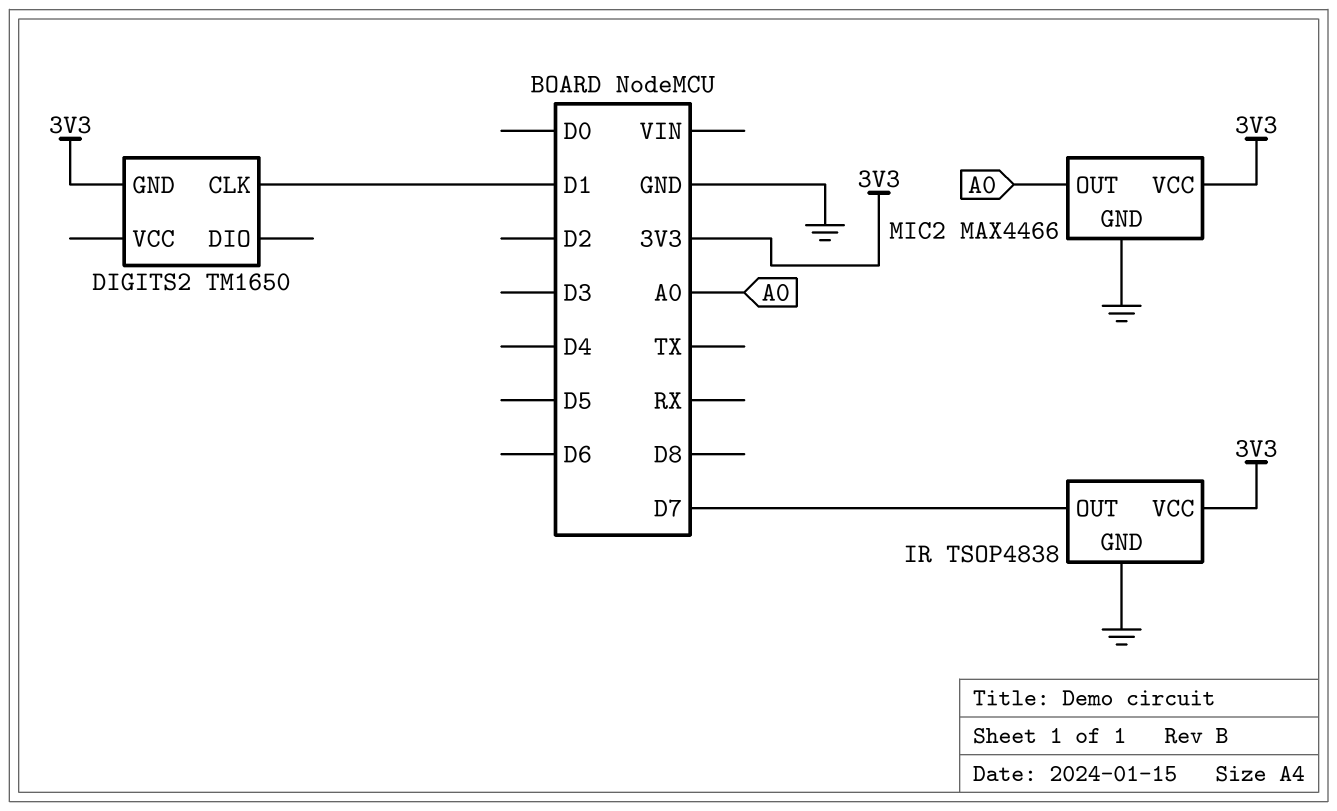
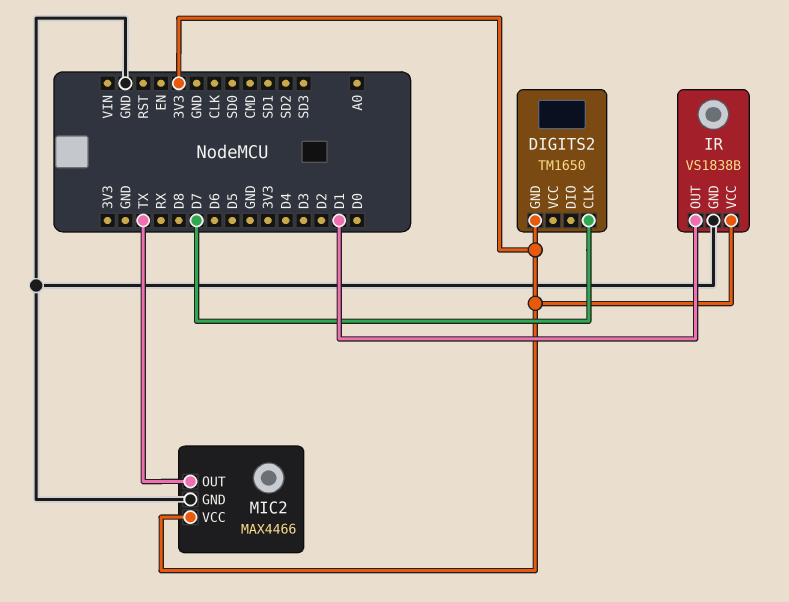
DIGITS2 pin CLK: D1 -> D7
IR: TSOP4838 -> VS1838B
IR pin OUT: D7 -> D1
MIC2 pin OUT: A0 -> TX

